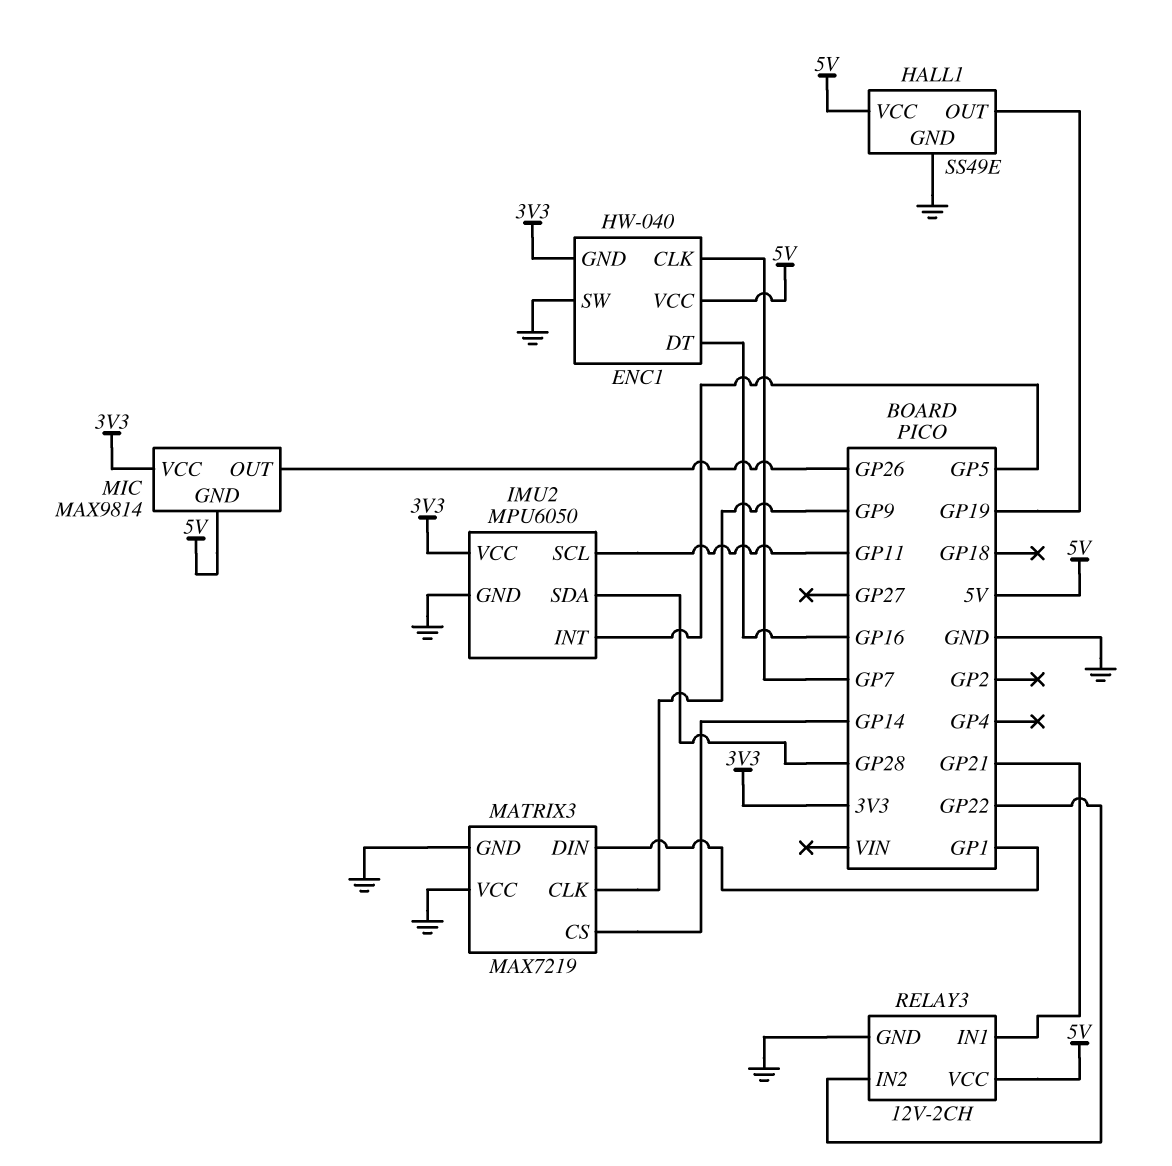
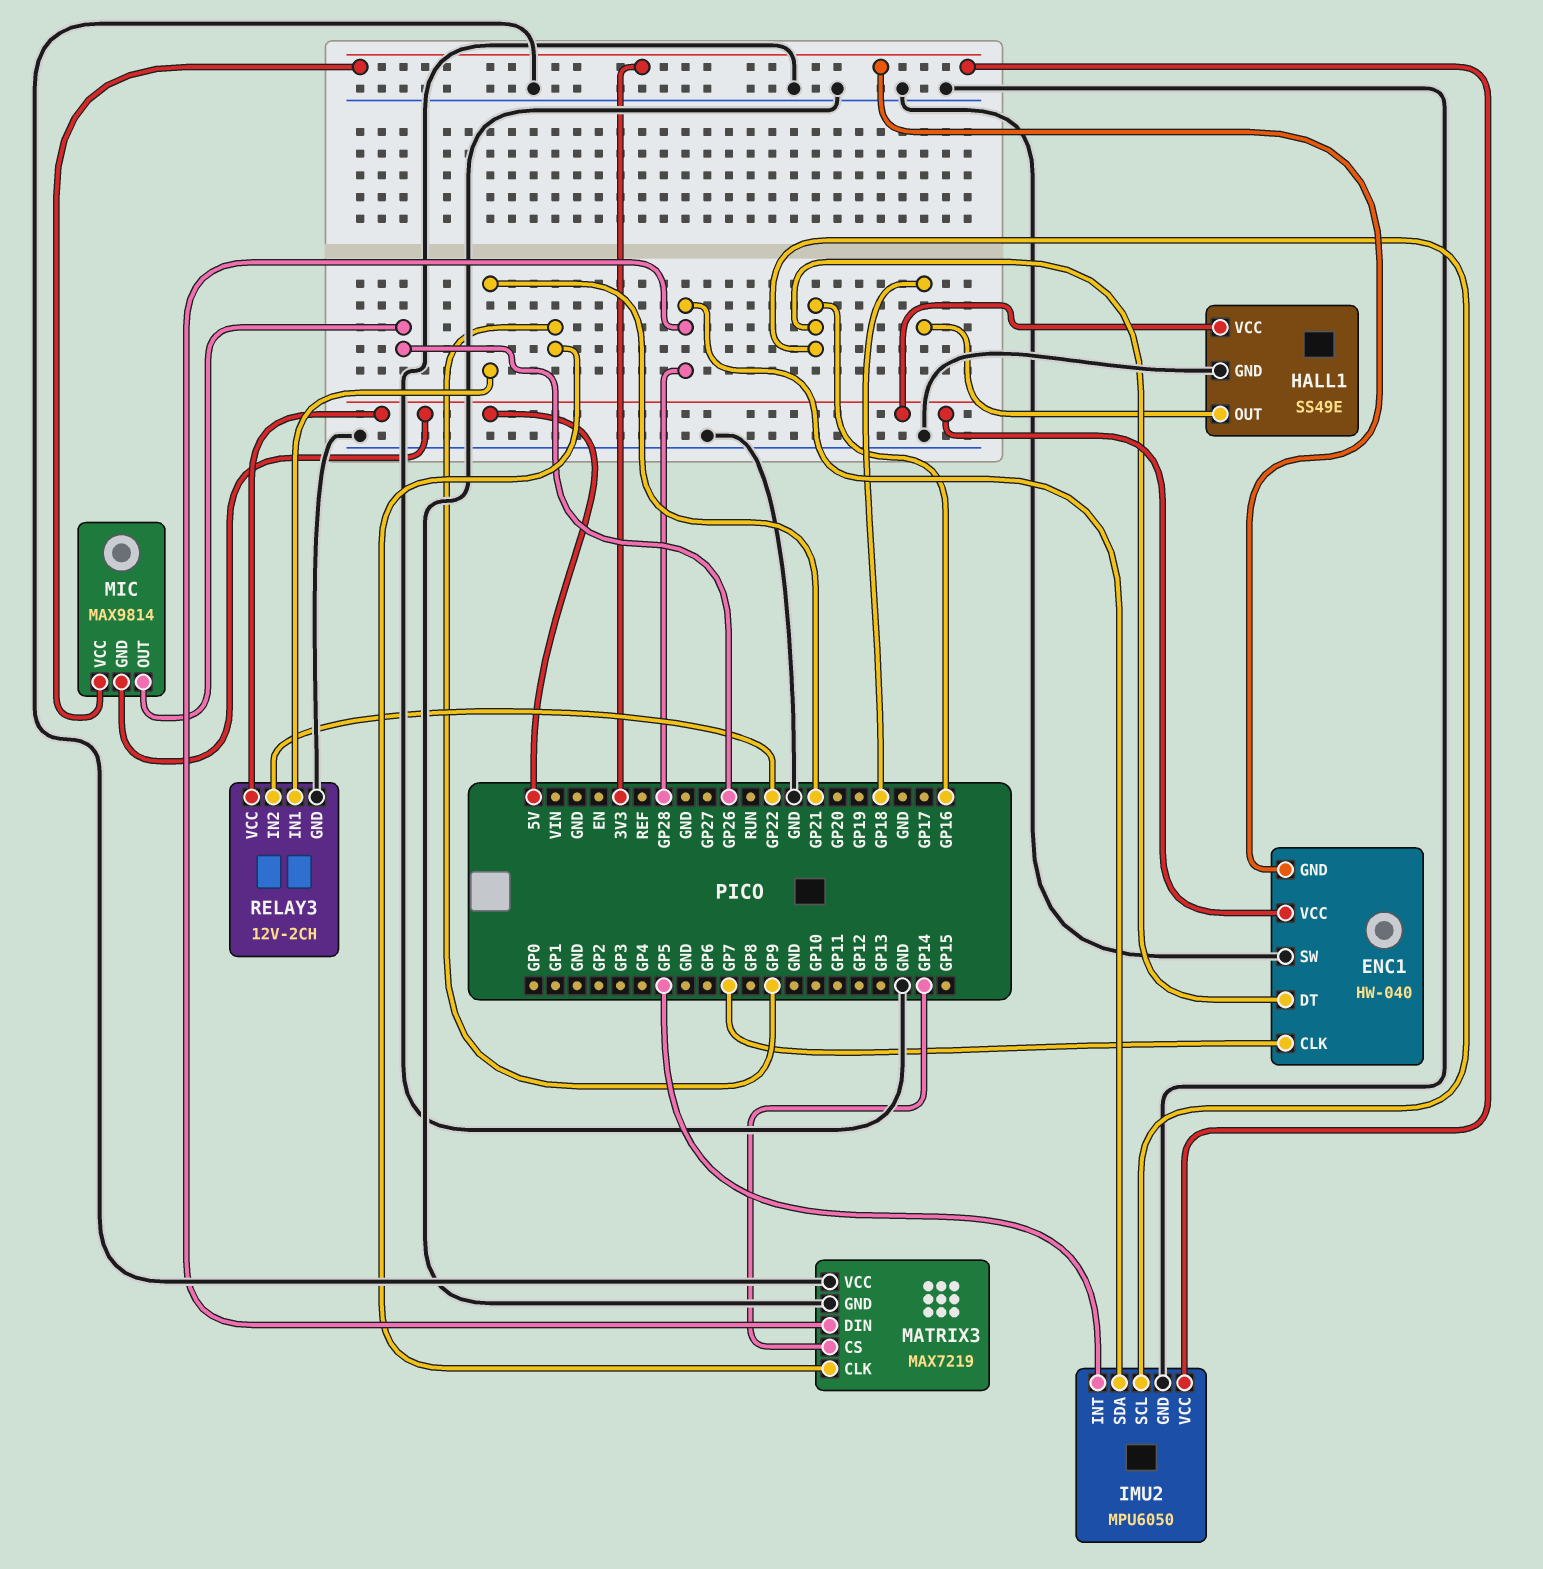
HALL1 pin OUT: GP19 -> GP18
IMU2 pin SCL: GP11 -> GP16
MATRIX3 pin DIN: GP1 -> GP28

